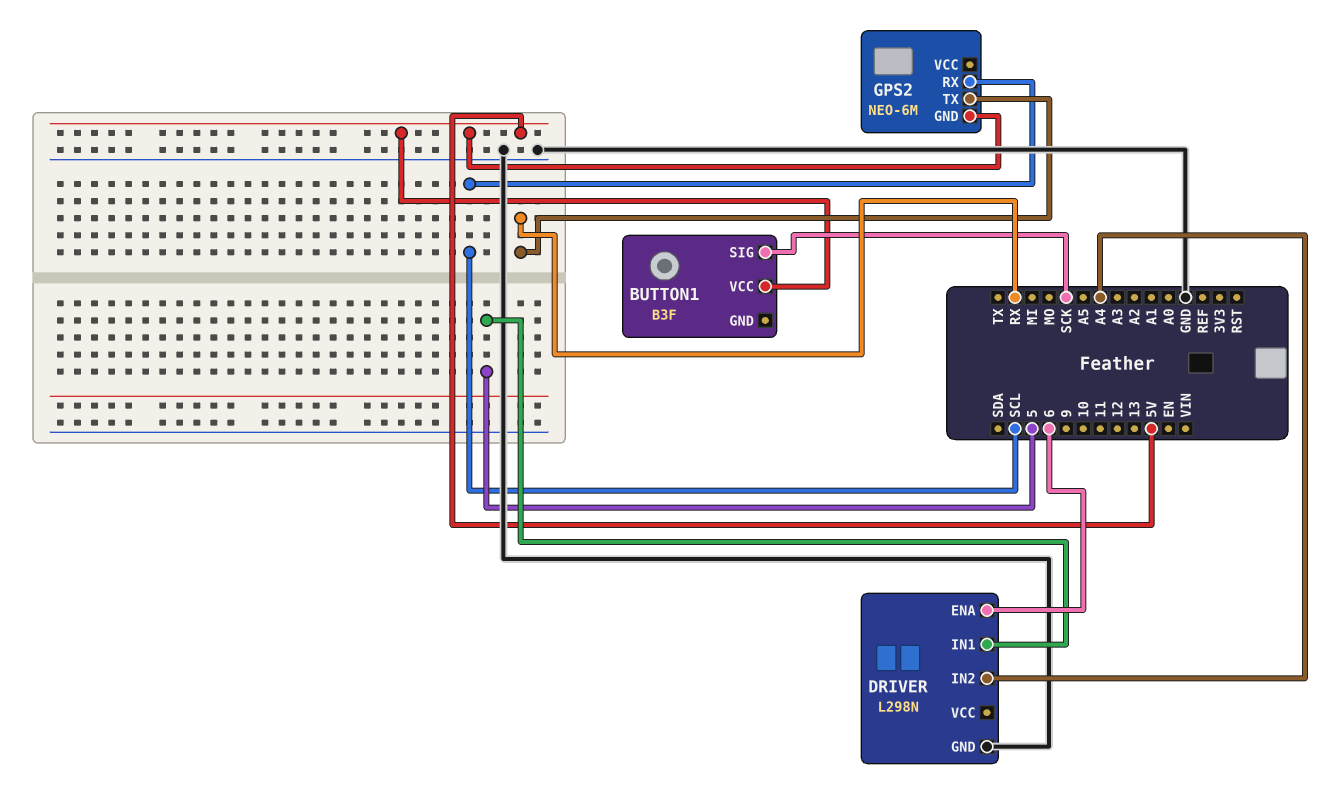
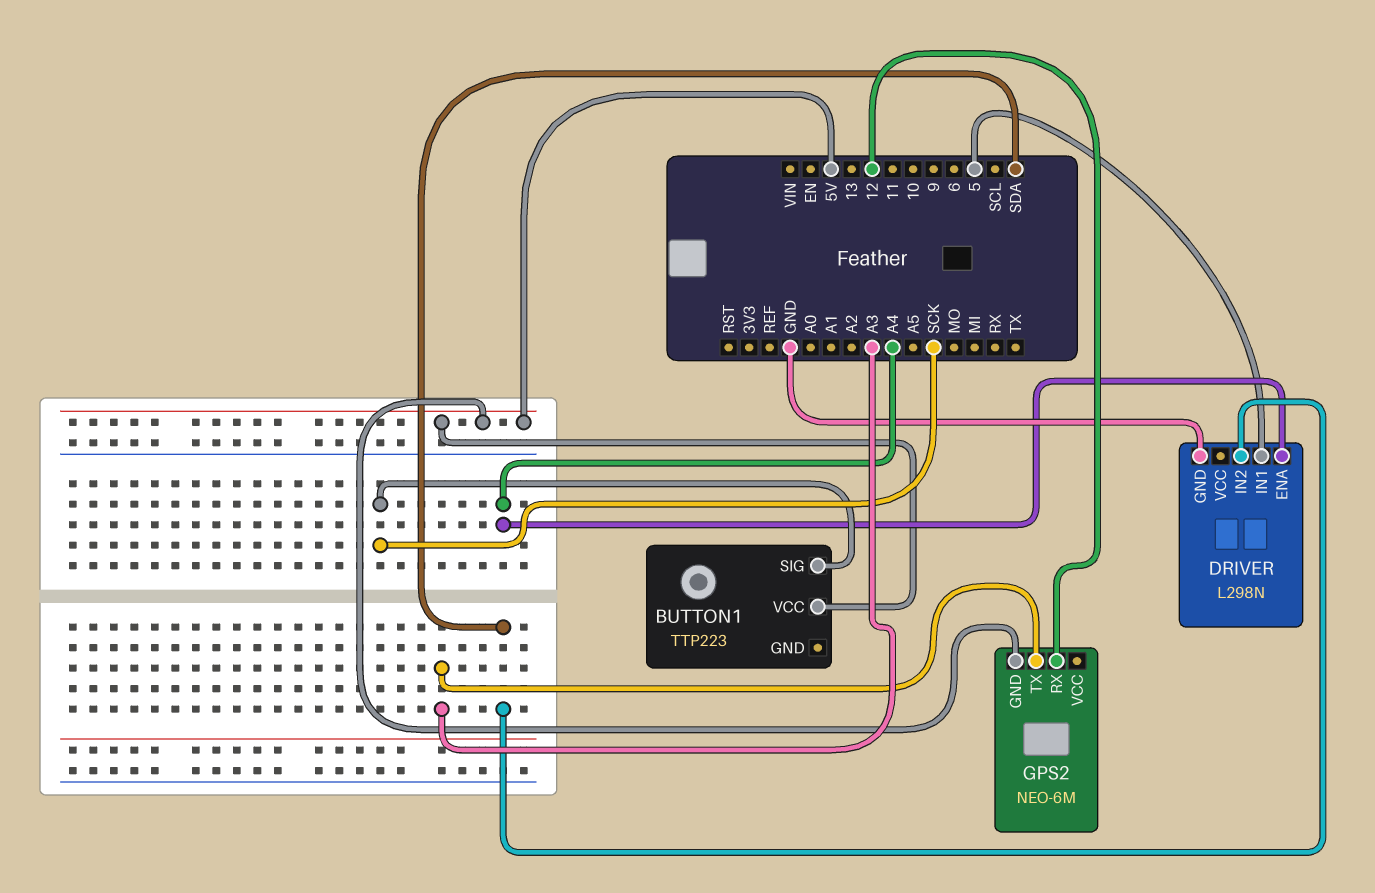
BUTTON1: B3F -> TTP223
DRIVER pin ENA: 6 -> A4
DRIVER pin IN2: A4 -> SDA
GPS2 pin RX: SCL -> 12
GPS2 pin TX: RX -> A3

